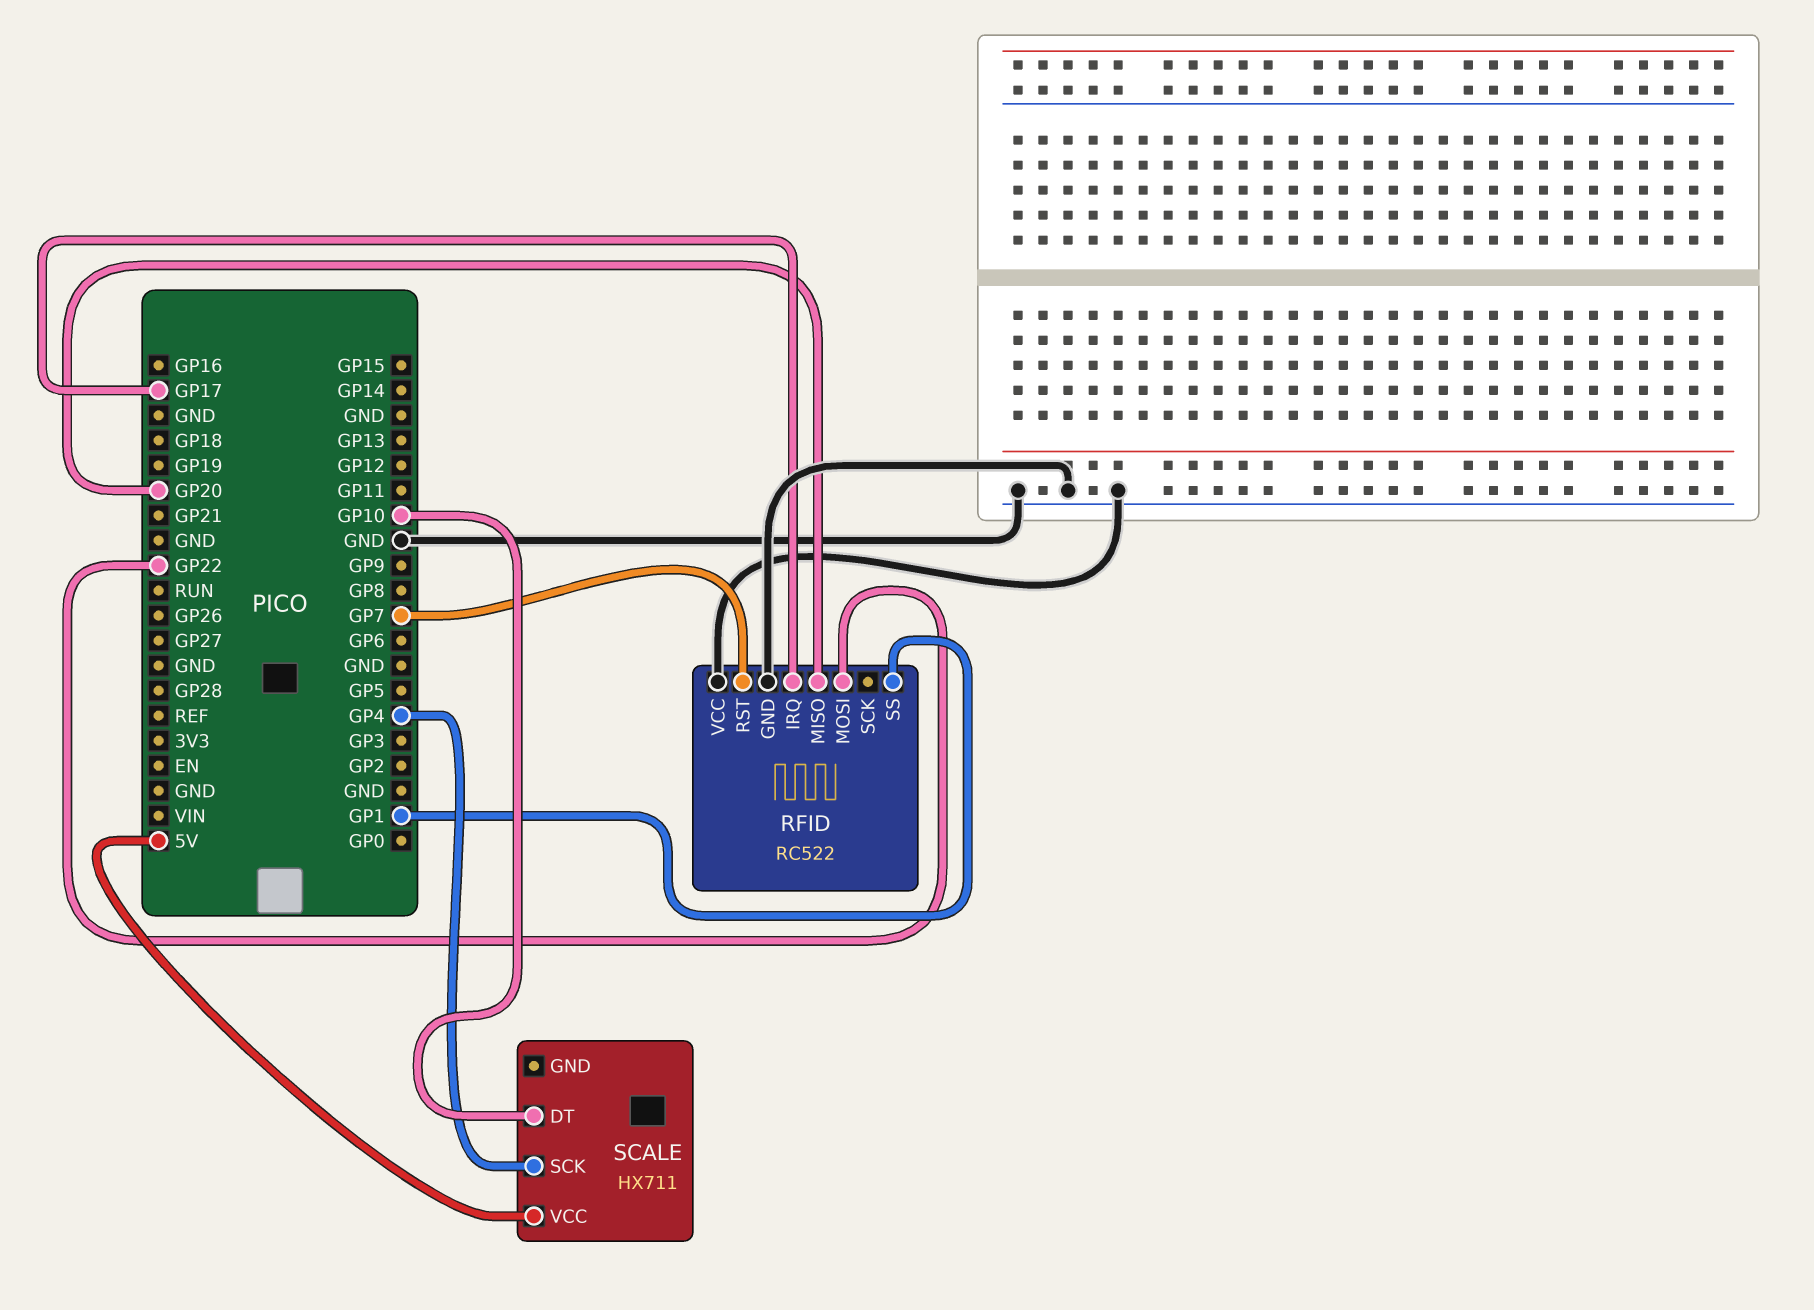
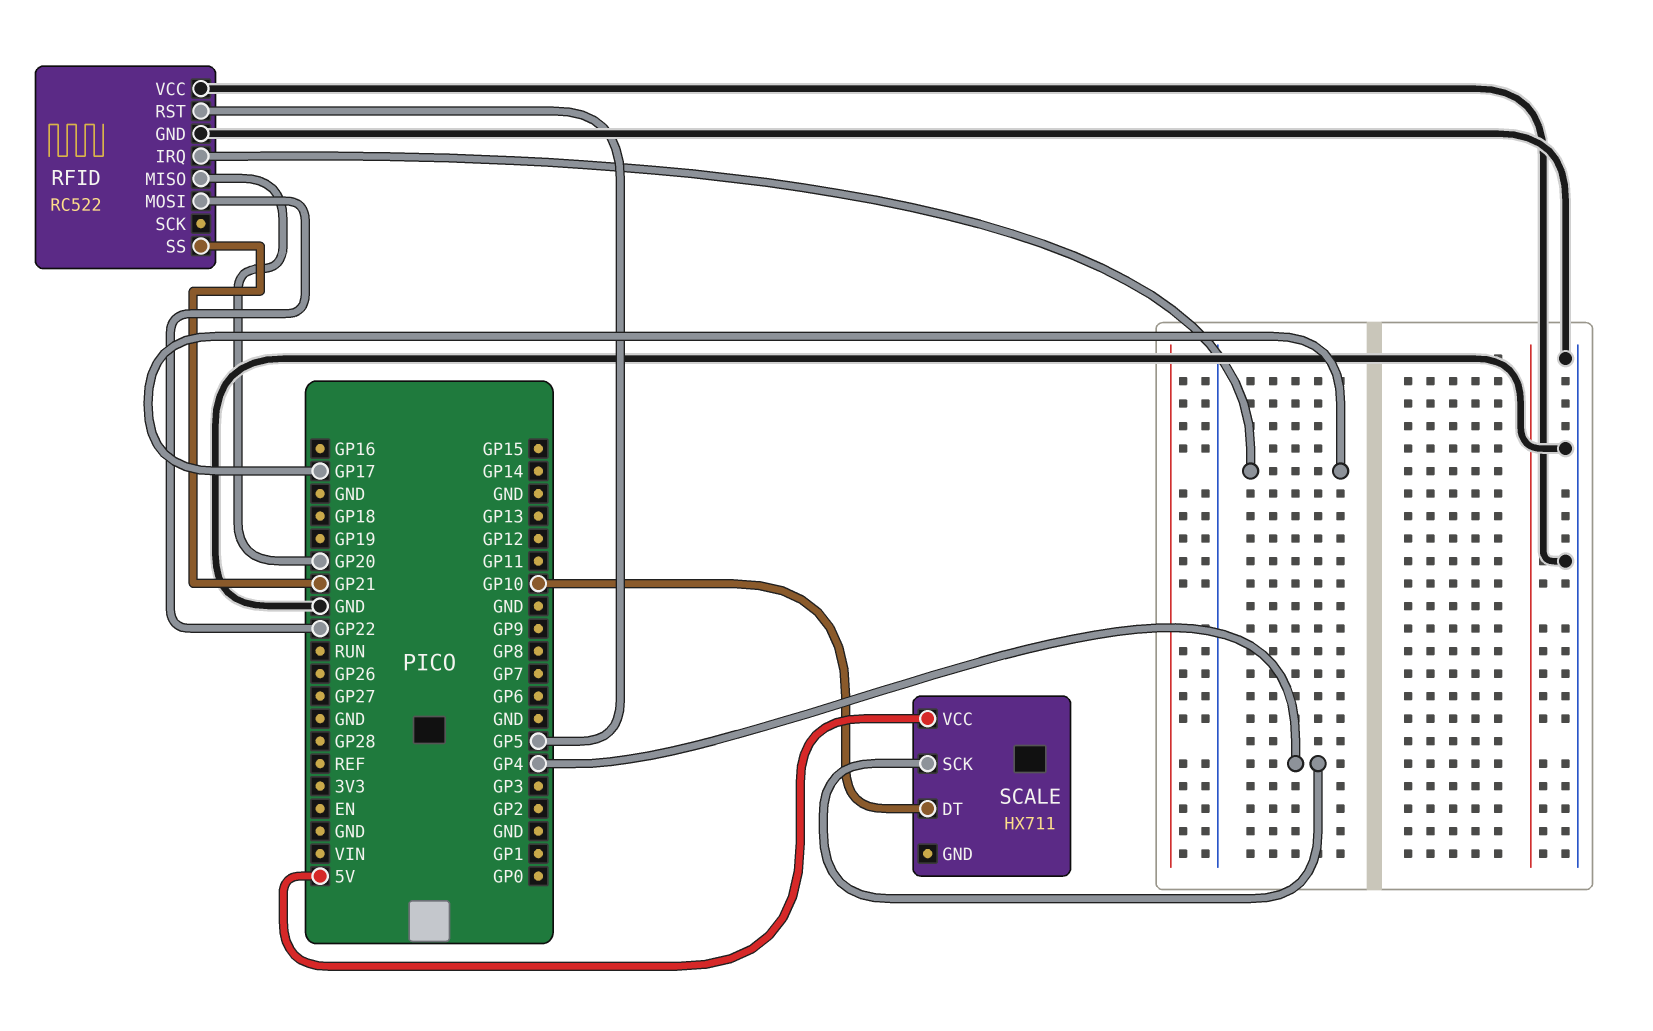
RFID pin RST: GP7 -> GP5
RFID pin SS: GP1 -> GP21

